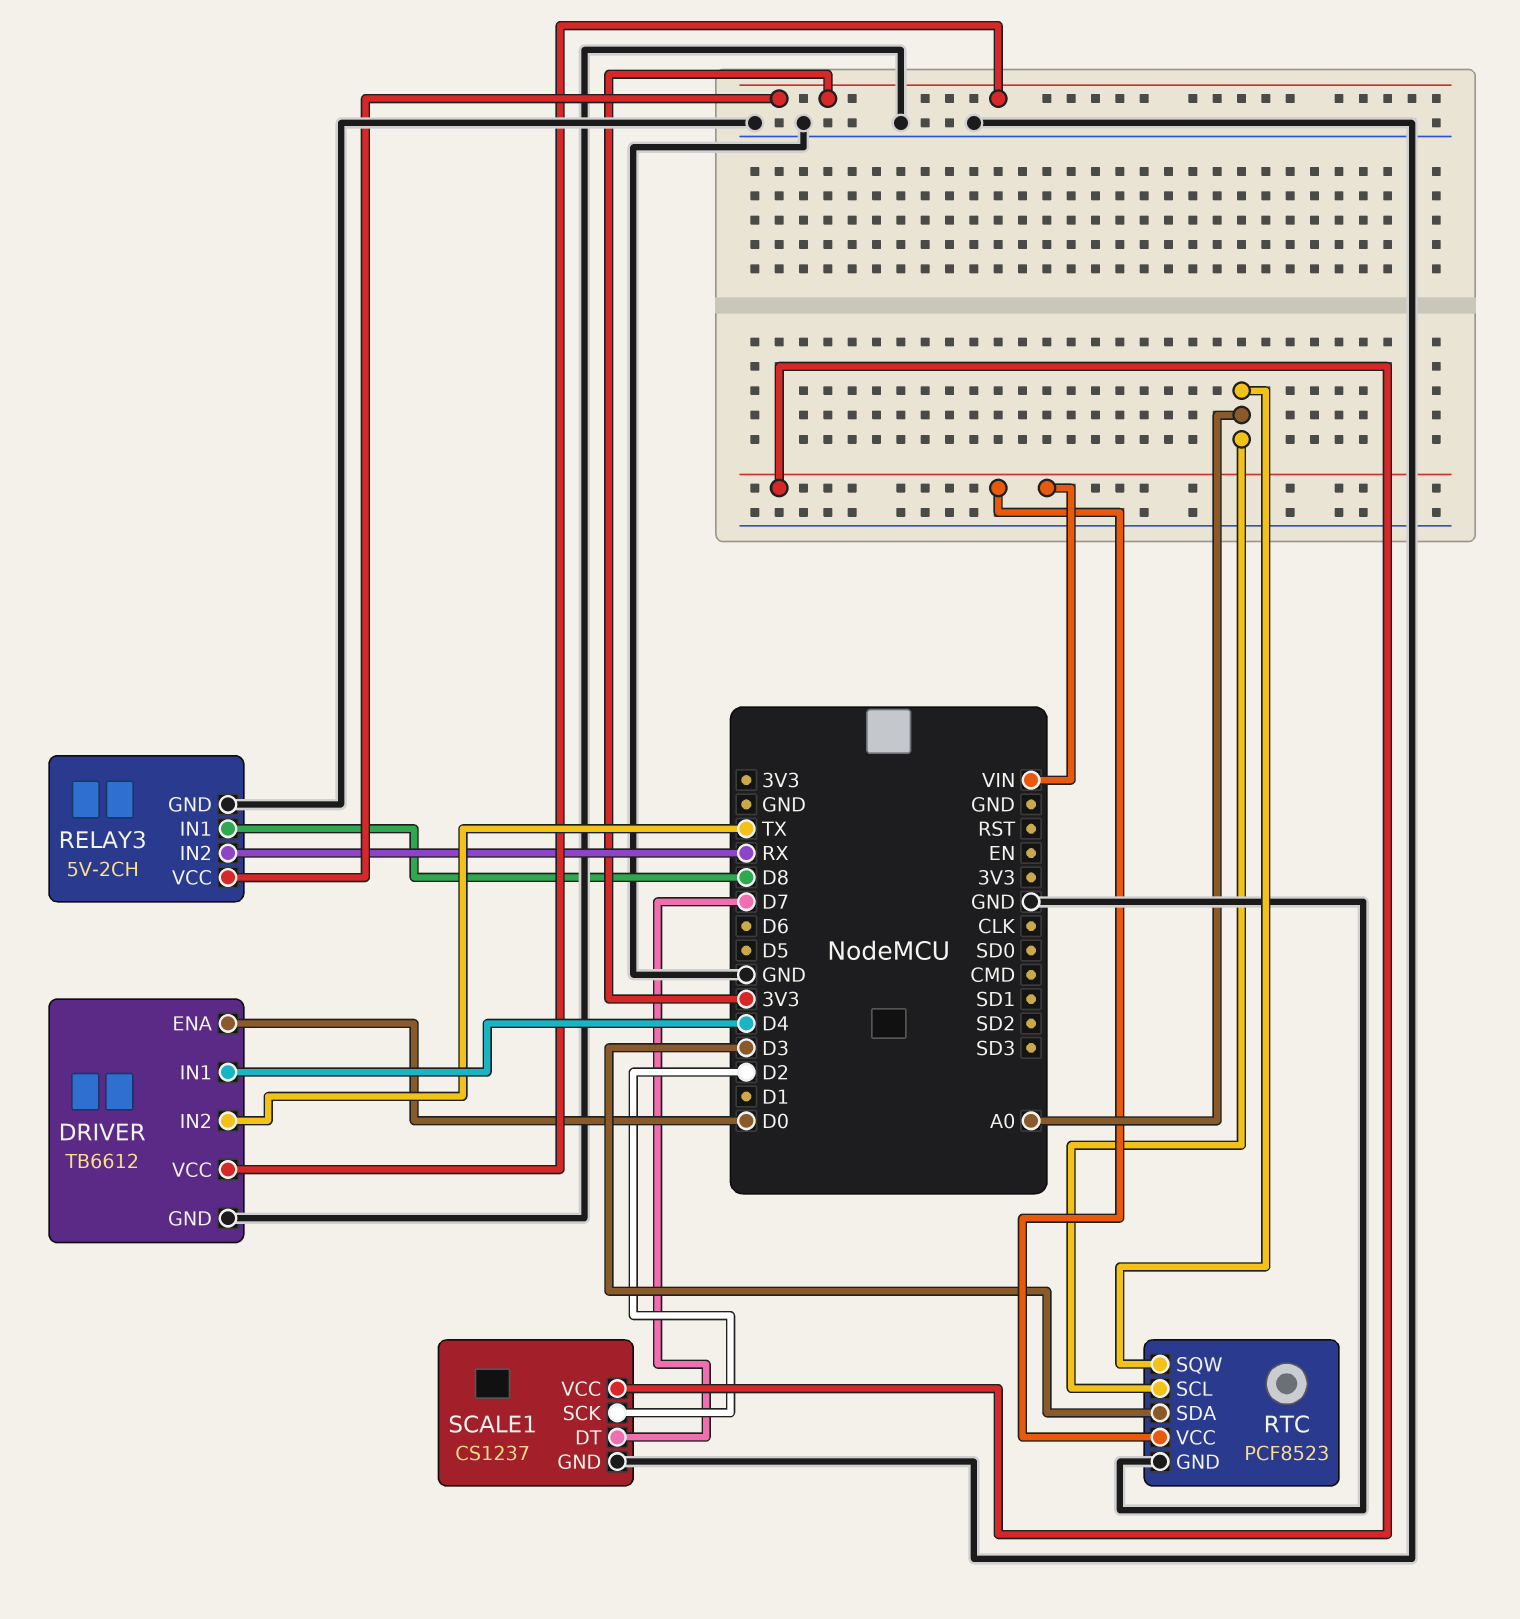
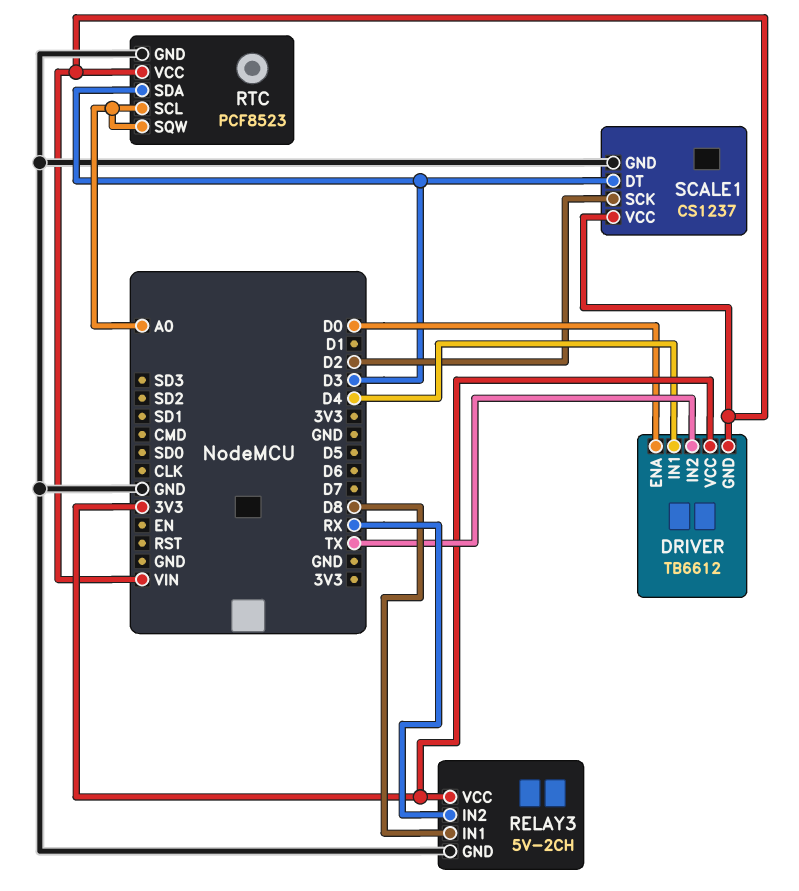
DRIVER pin GND: GND -> VIN
SCALE1 pin DT: D7 -> D3

